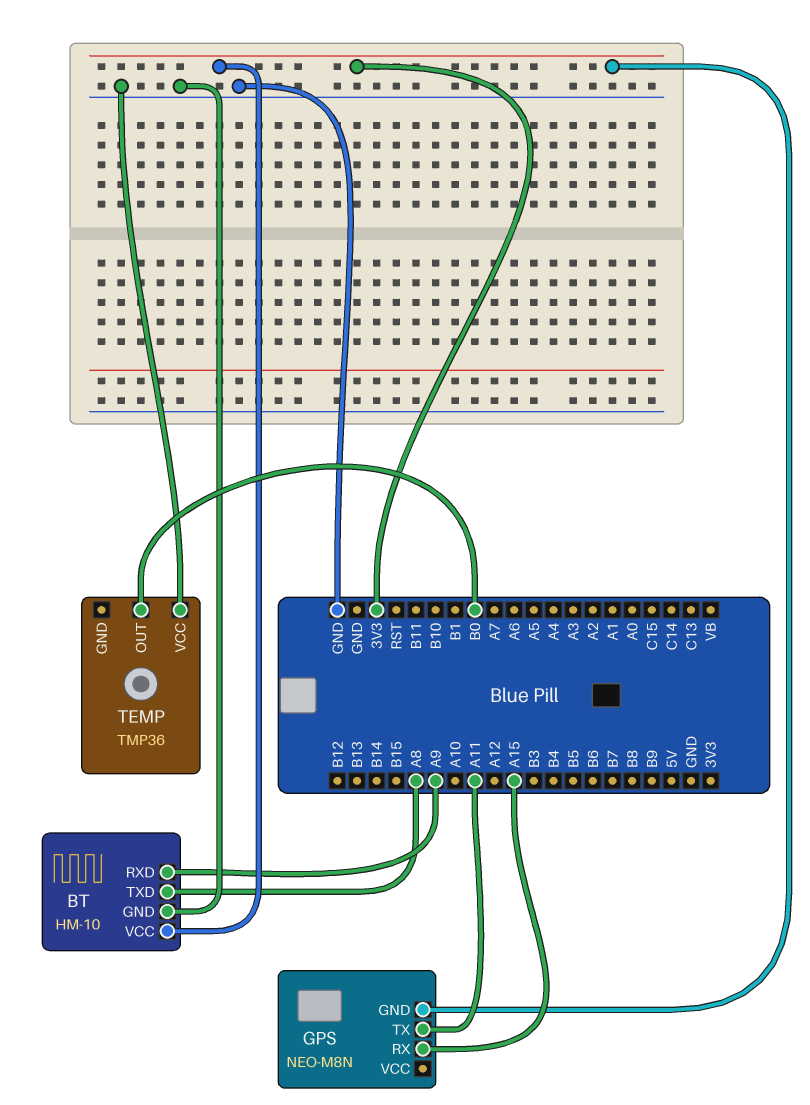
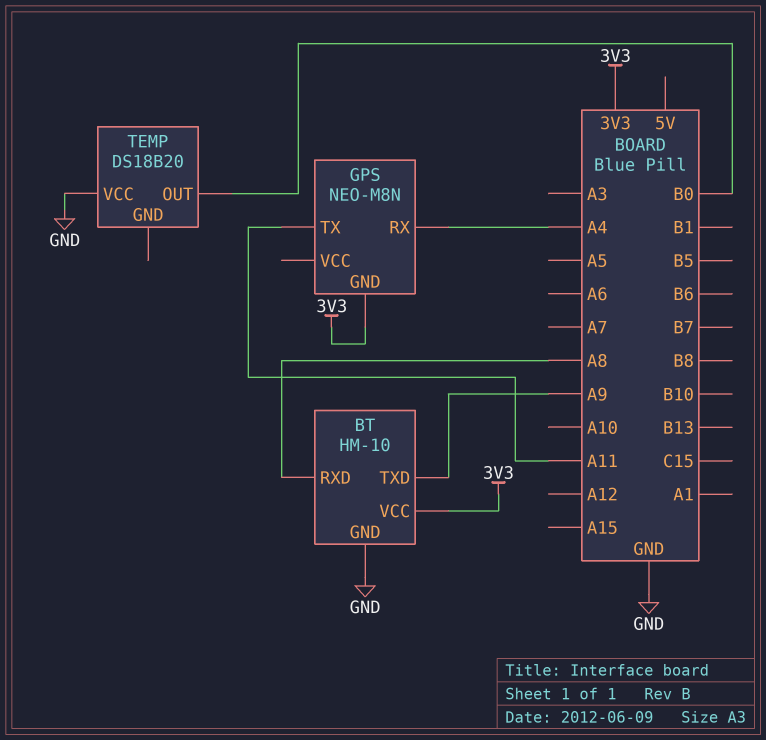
BT pin RXD: A9 -> A8
BT pin TXD: A8 -> A9
GPS pin RX: A15 -> A4
TEMP: TMP36 -> DS18B20

